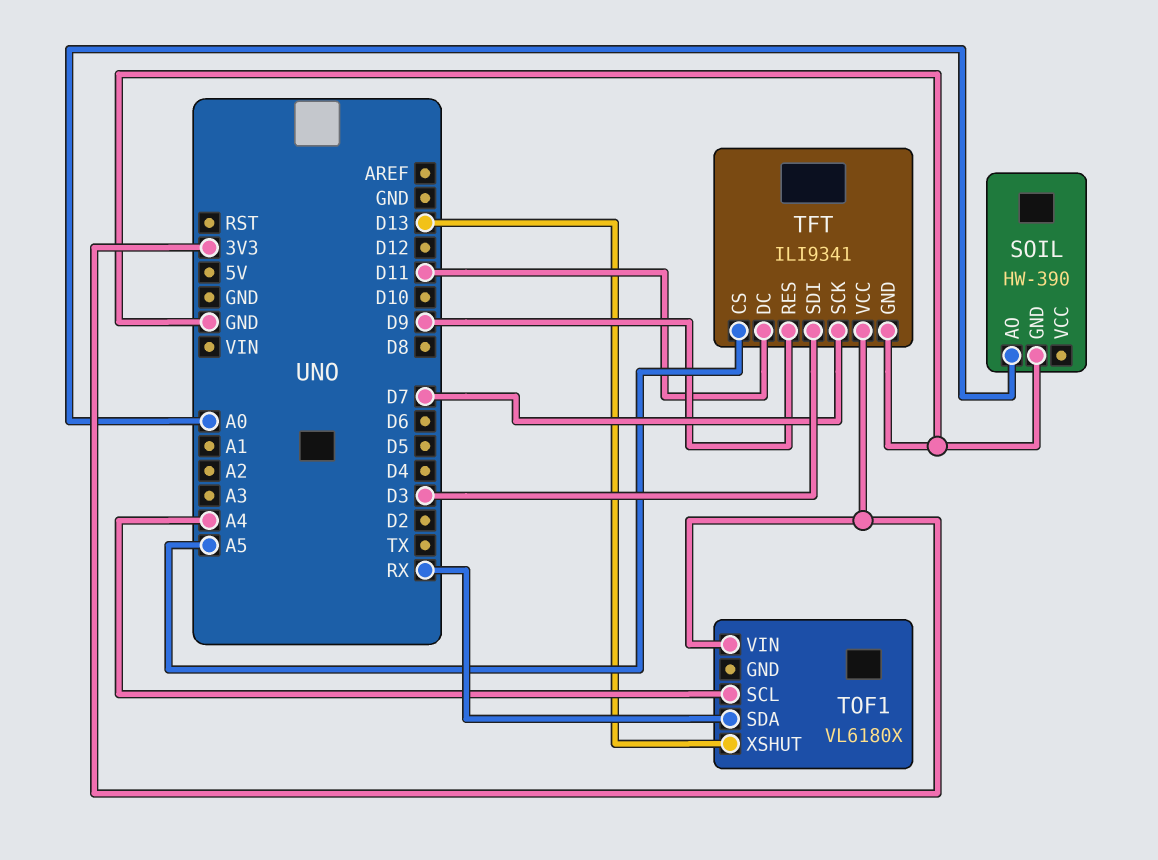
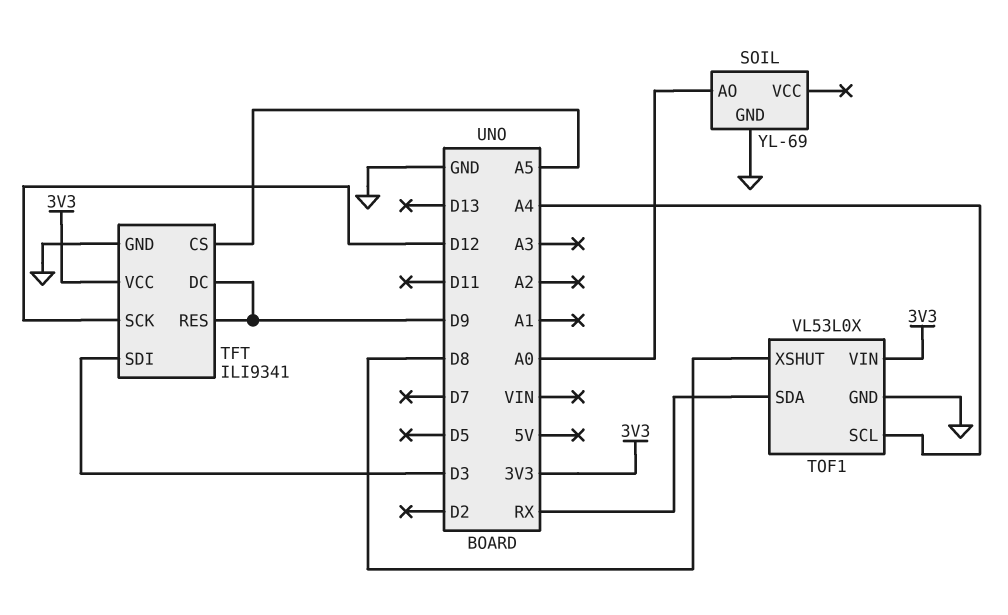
SOIL: HW-390 -> YL-69
TFT pin DC: D11 -> D9
TFT pin SCK: D7 -> D12
TOF1: VL6180X -> VL53L0X
TOF1 pin GND: none -> GND
TOF1 pin XSHUT: D13 -> D8

